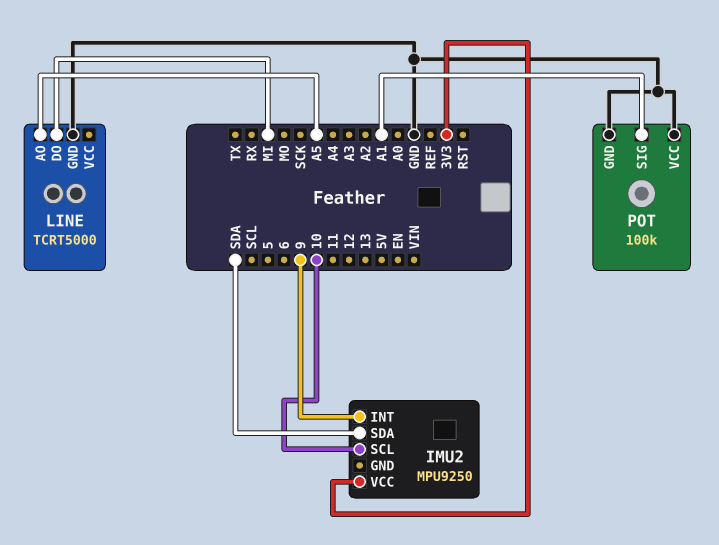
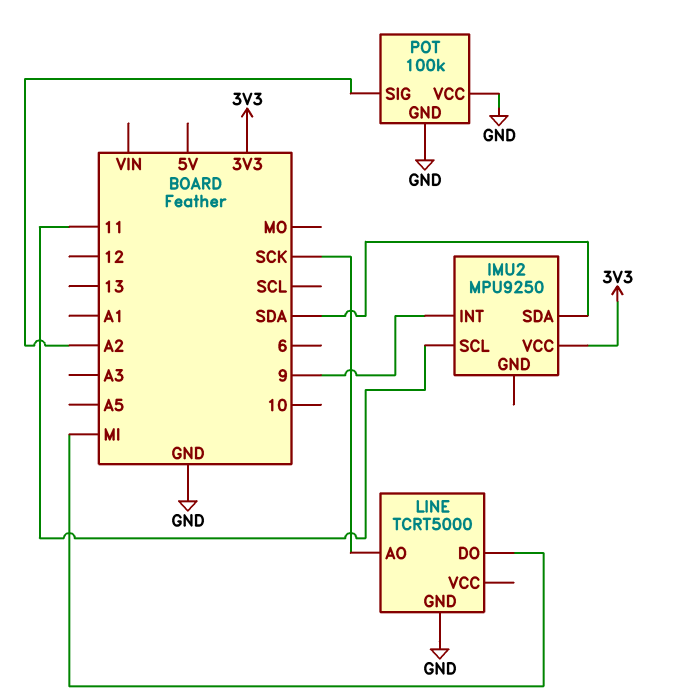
IMU2 pin SCL: 10 -> 11
LINE pin AO: A5 -> SCK
POT pin SIG: A1 -> A2

